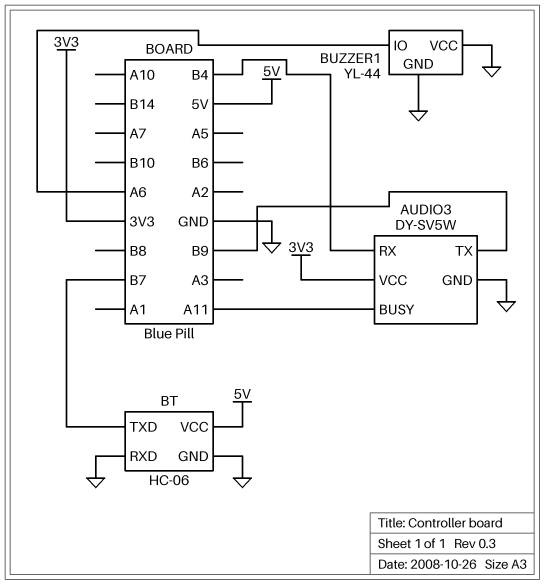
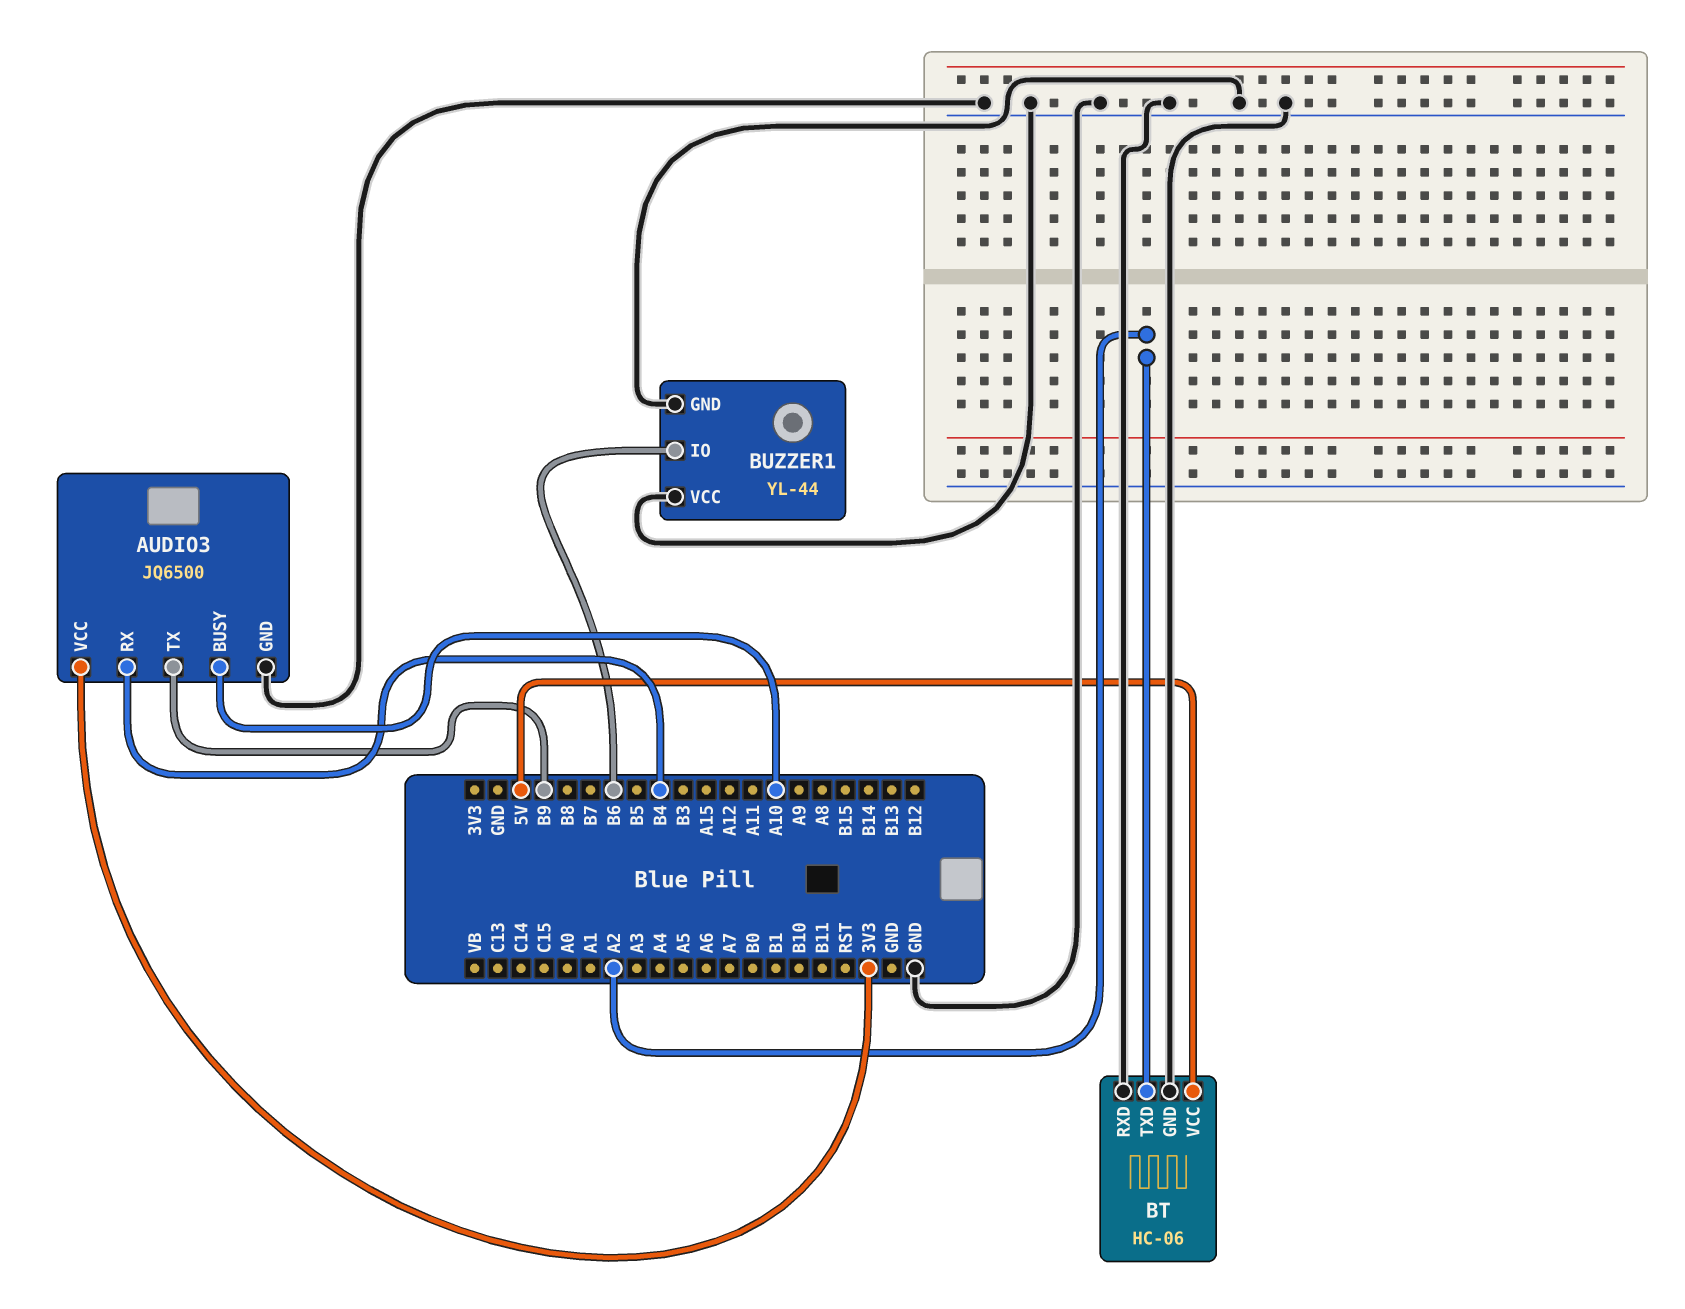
AUDIO3: DY-SV5W -> JQ6500
AUDIO3 pin BUSY: A11 -> A10
BT pin TXD: B7 -> A2
BUZZER1 pin IO: A6 -> B6

